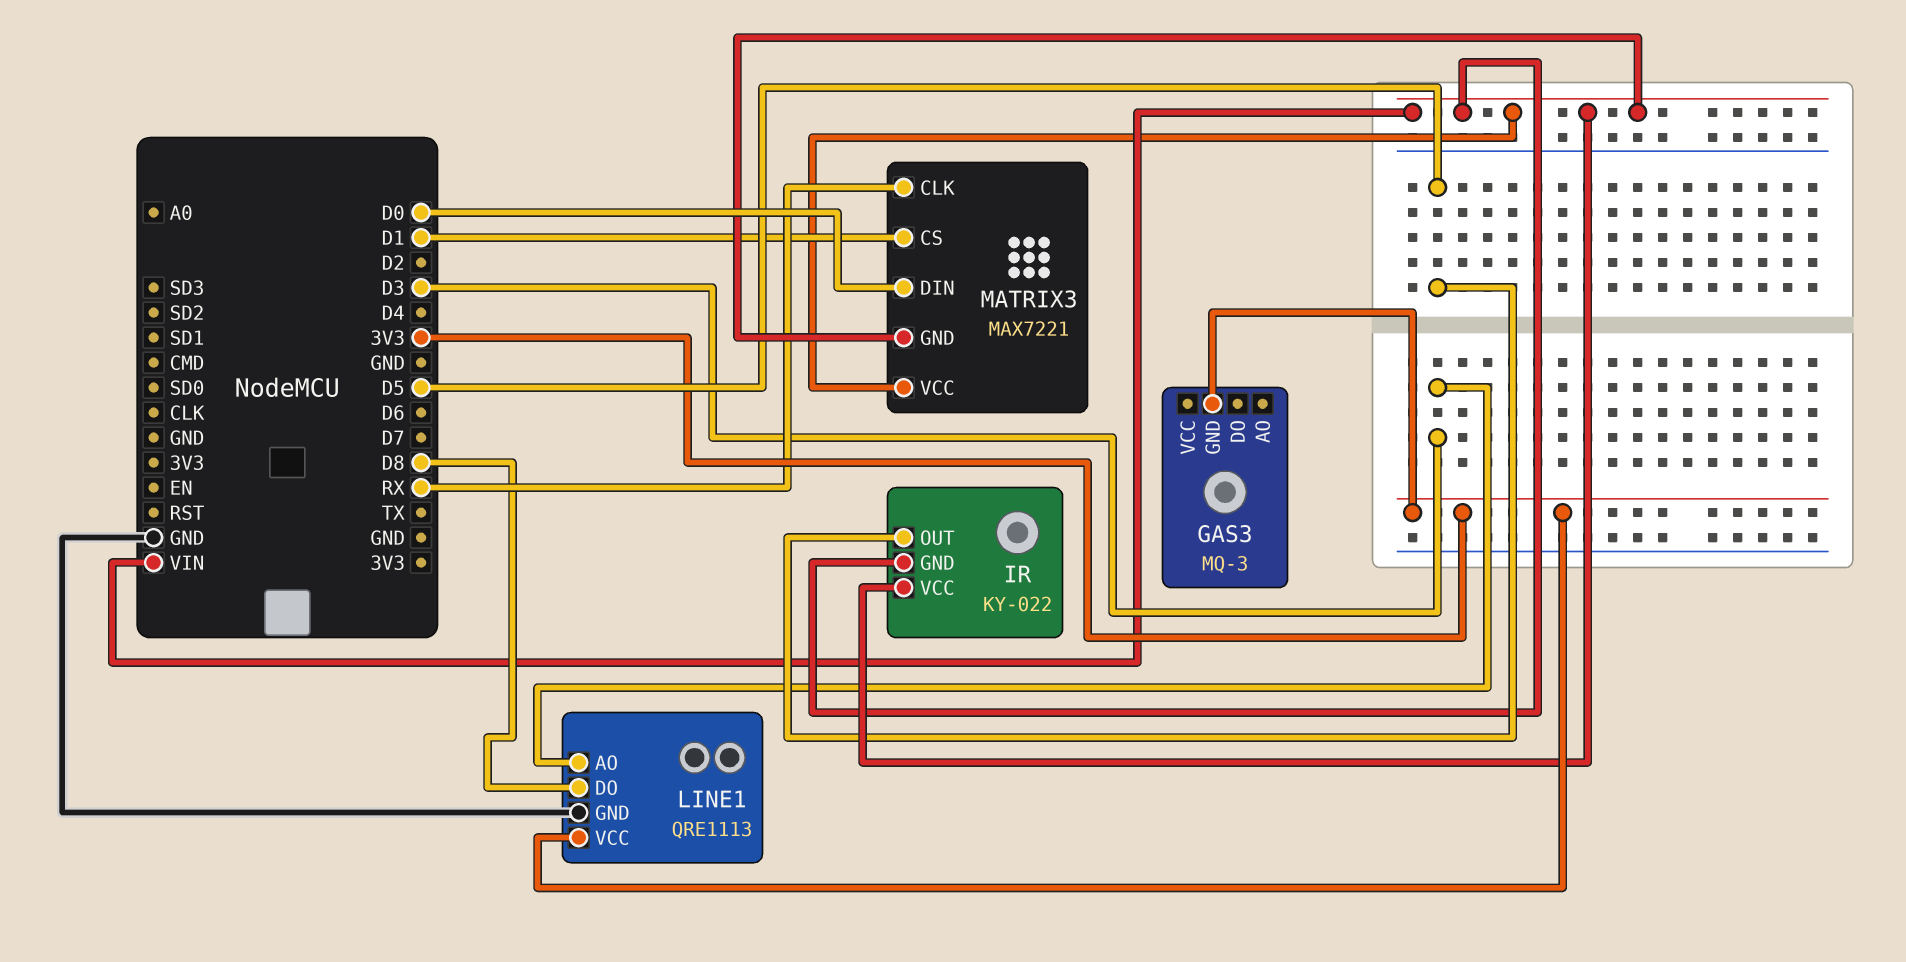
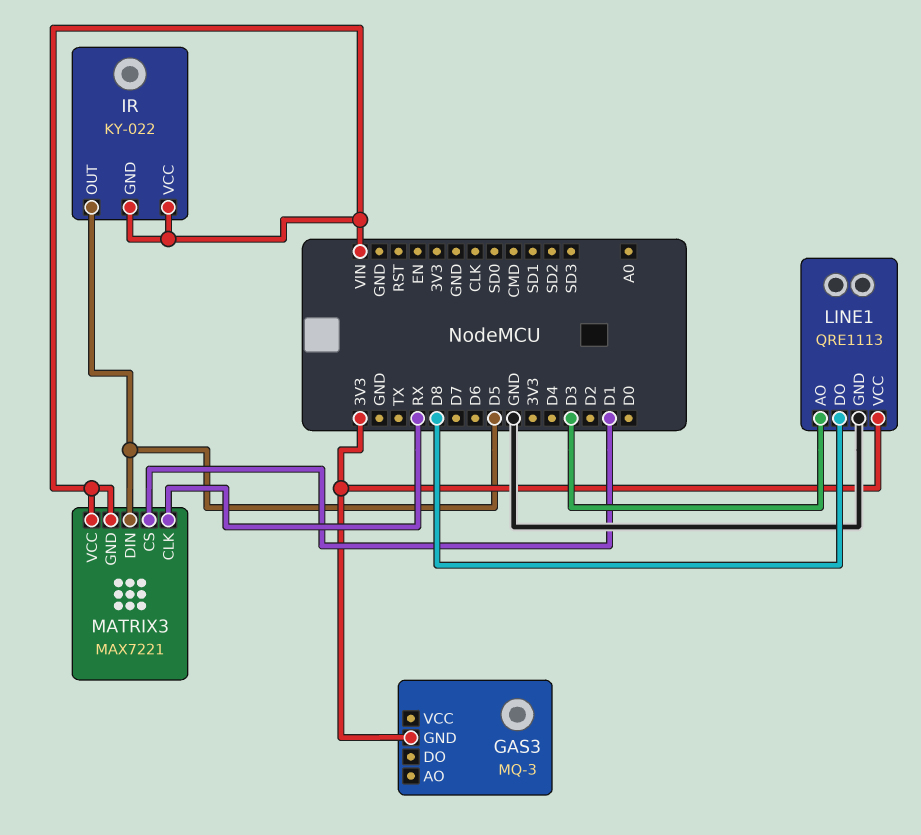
MATRIX3 pin DIN: D0 -> D5

